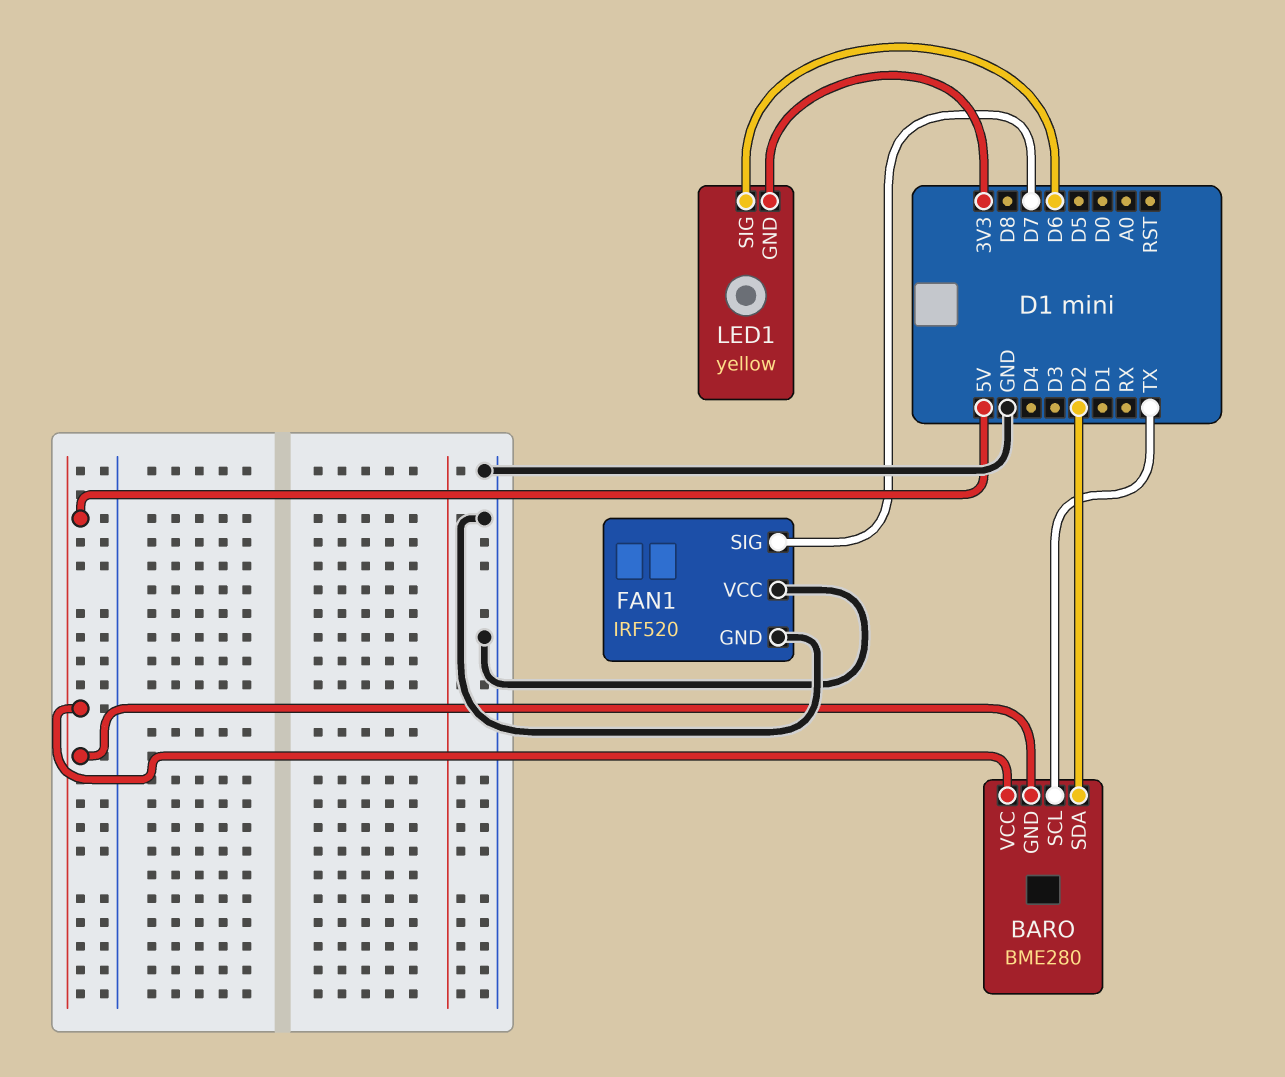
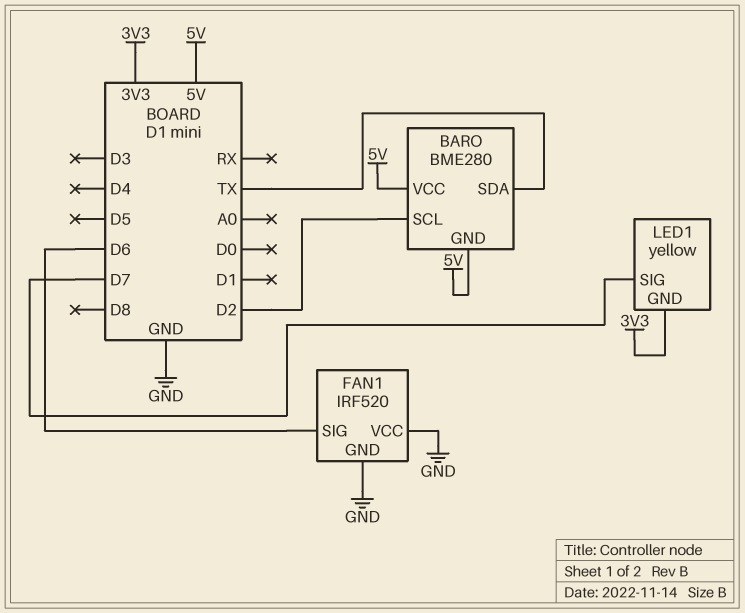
BARO pin SCL: TX -> D2
BARO pin SDA: D2 -> TX
FAN1 pin SIG: D7 -> D6
LED1 pin SIG: D6 -> D7

